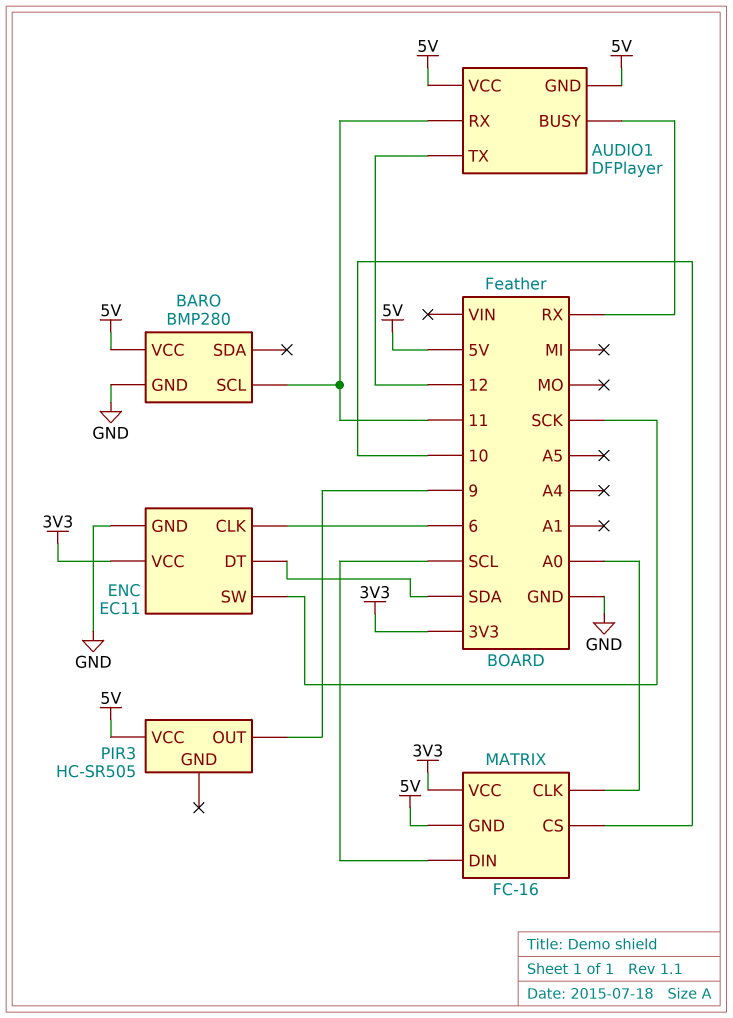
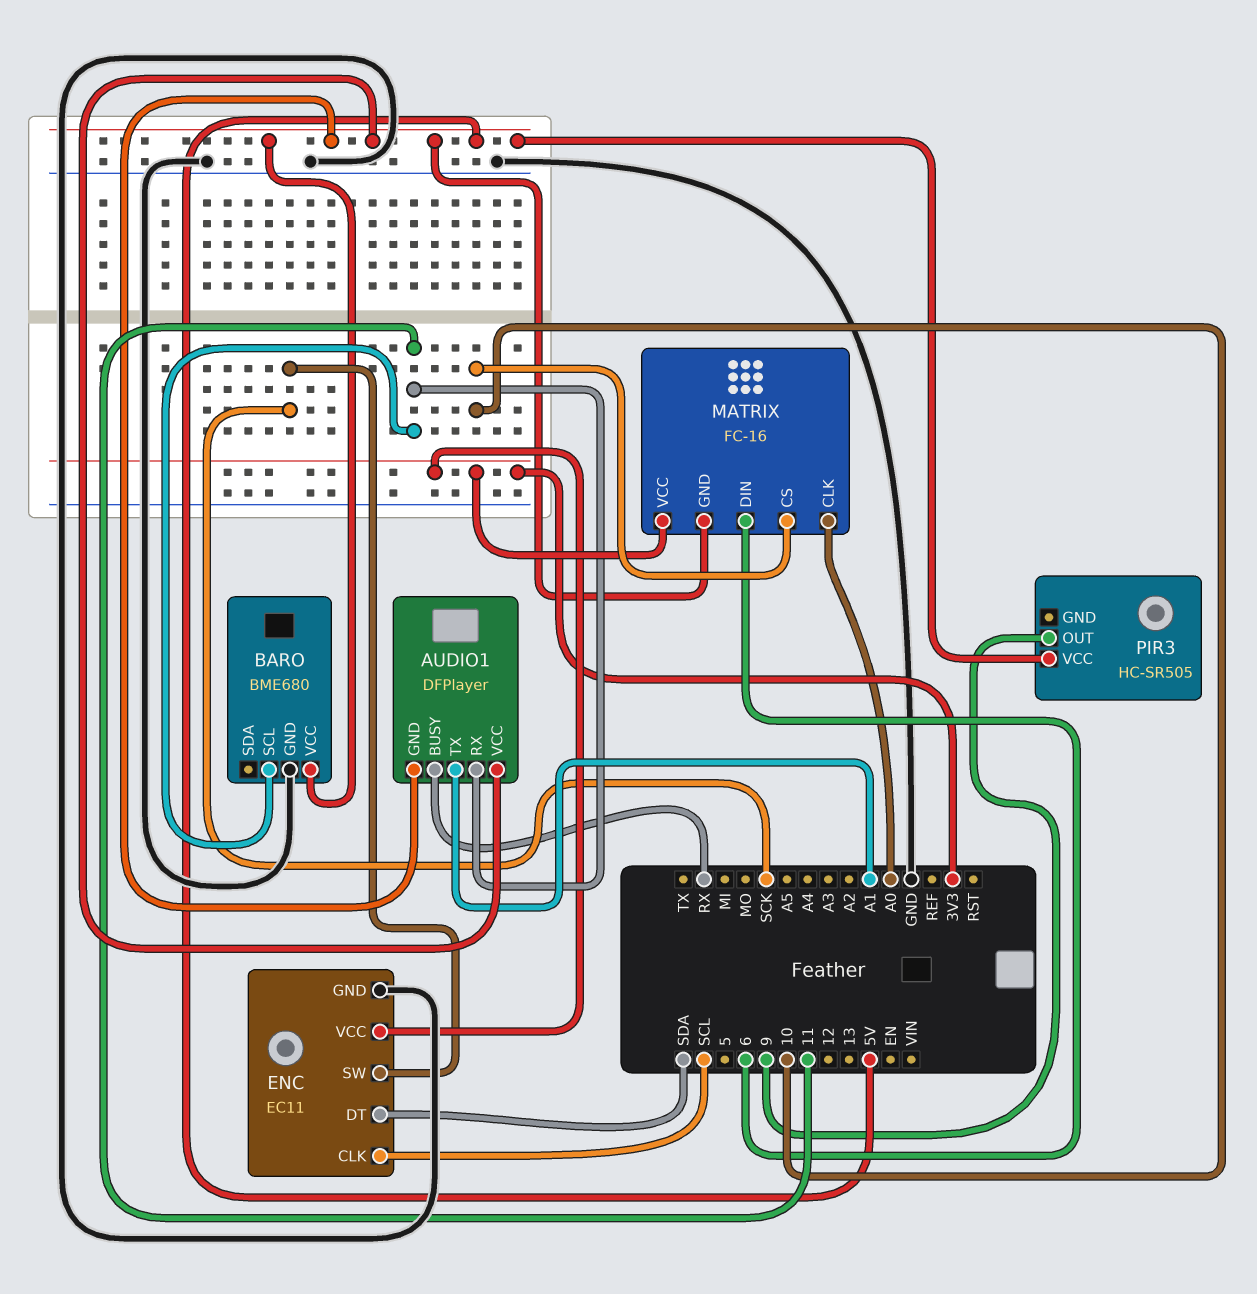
AUDIO1 pin TX: 12 -> A1
BARO: BMP280 -> BME680
ENC pin CLK: 6 -> SCL
MATRIX pin DIN: SCL -> 6

